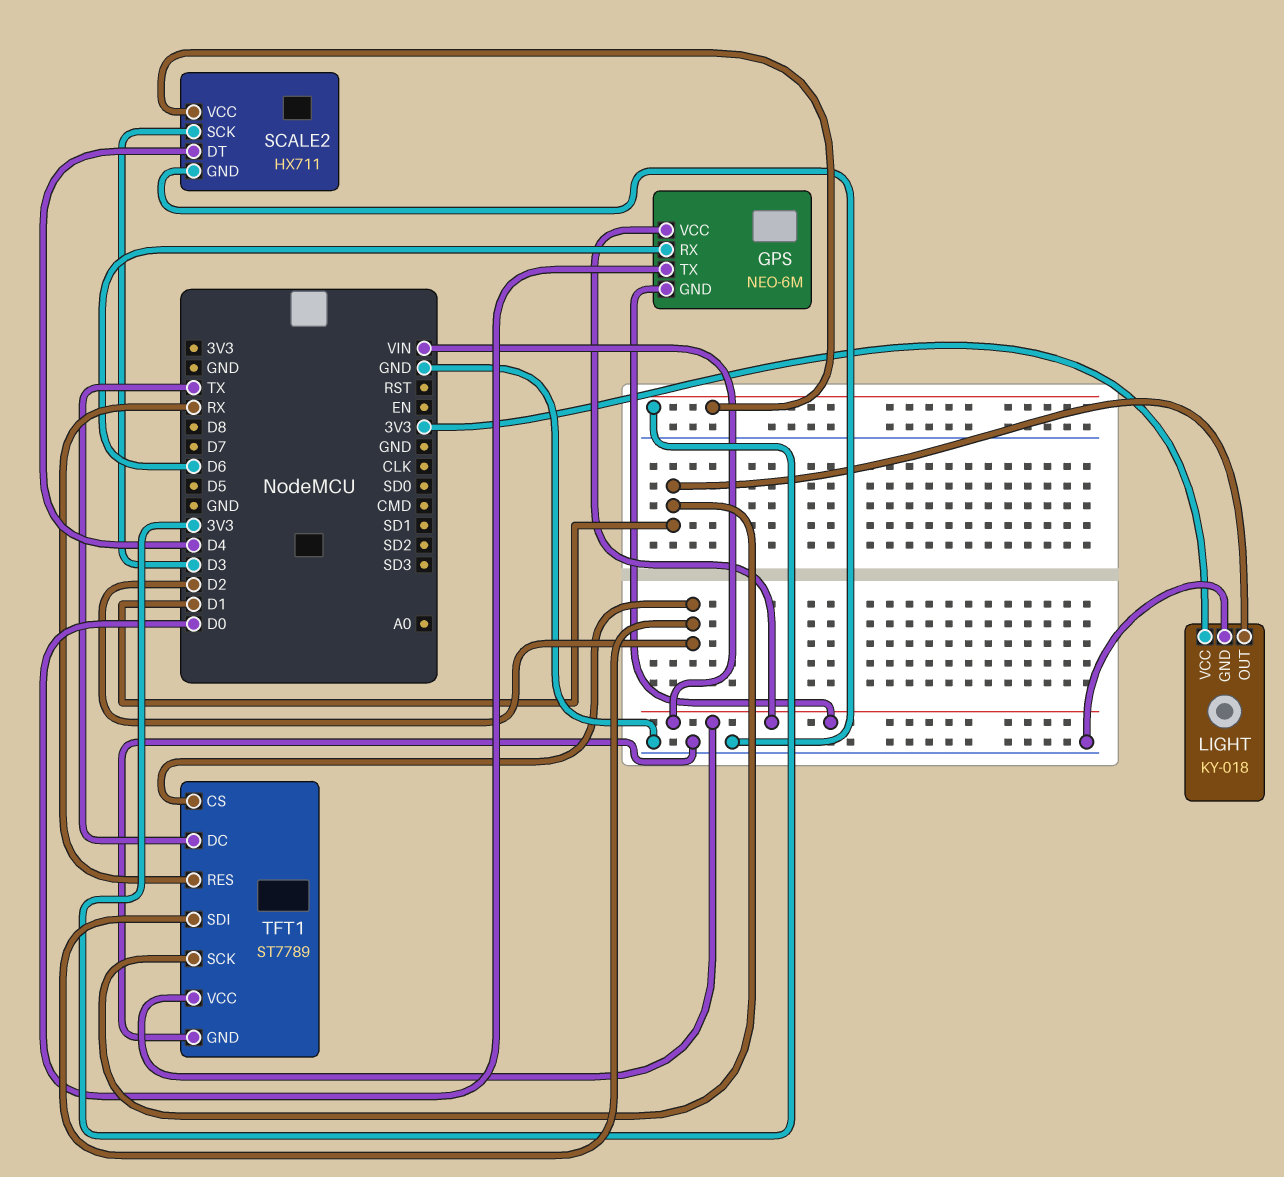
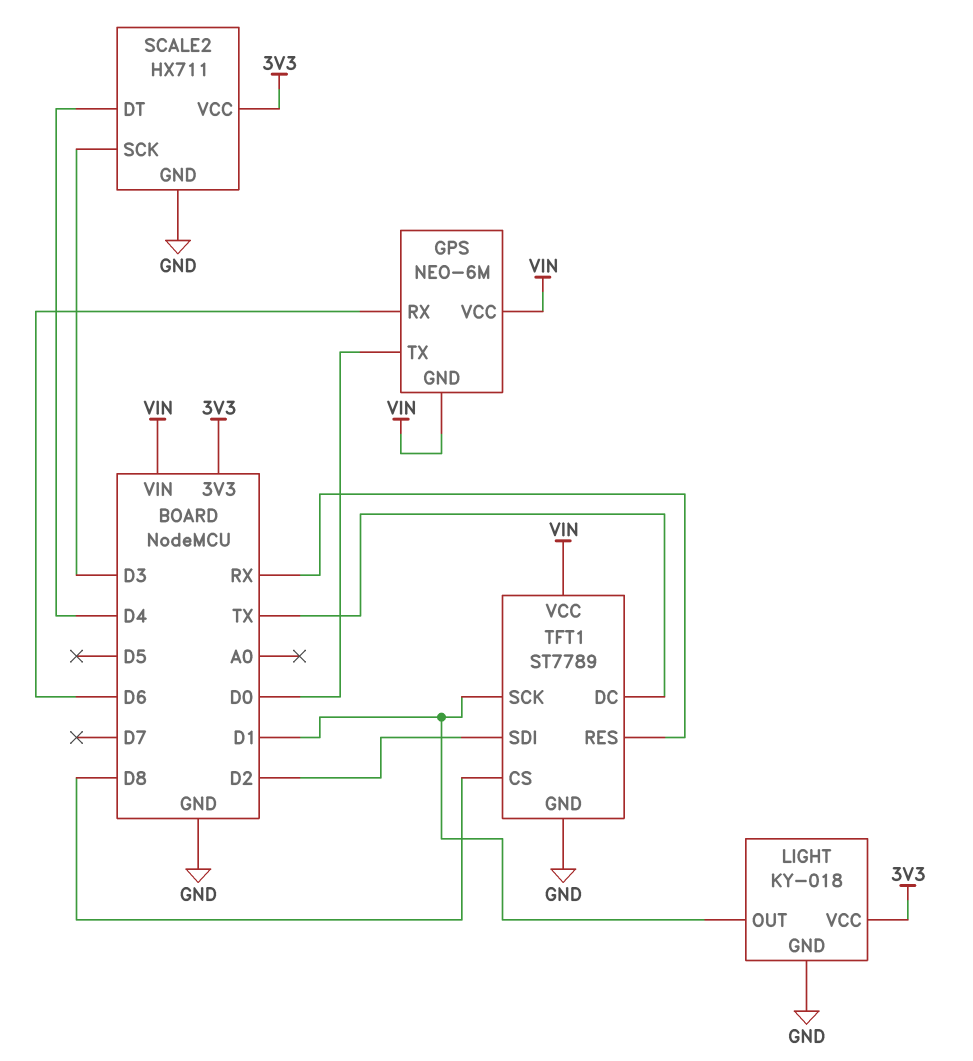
TFT1 pin CS: D2 -> D8

